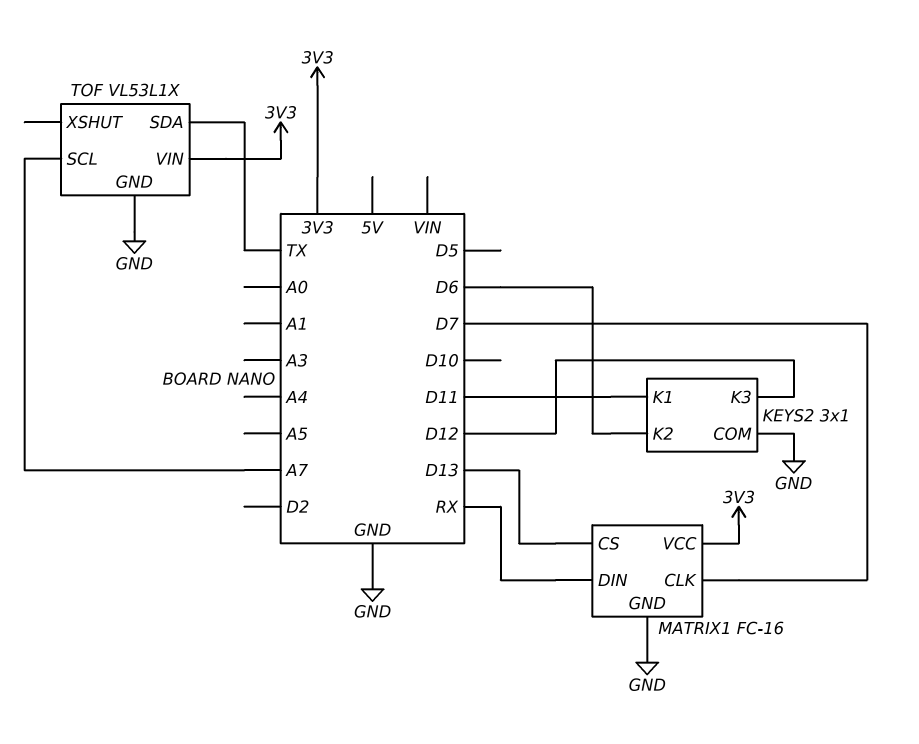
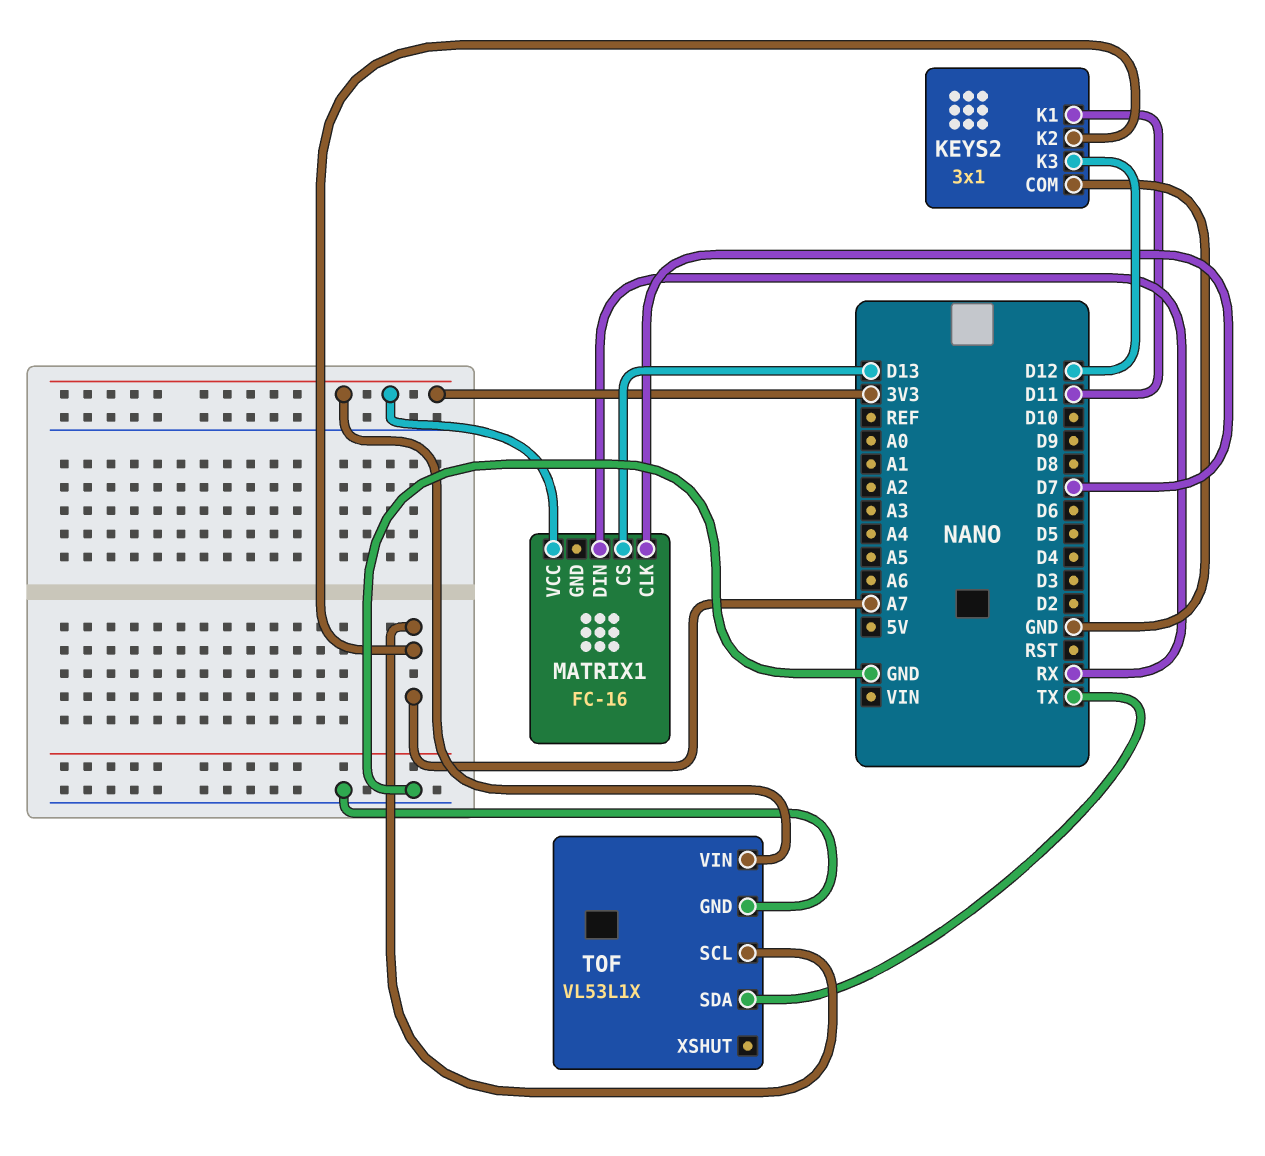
KEYS2 pin K2: D6 -> A7
MATRIX1 pin GND: GND -> none

